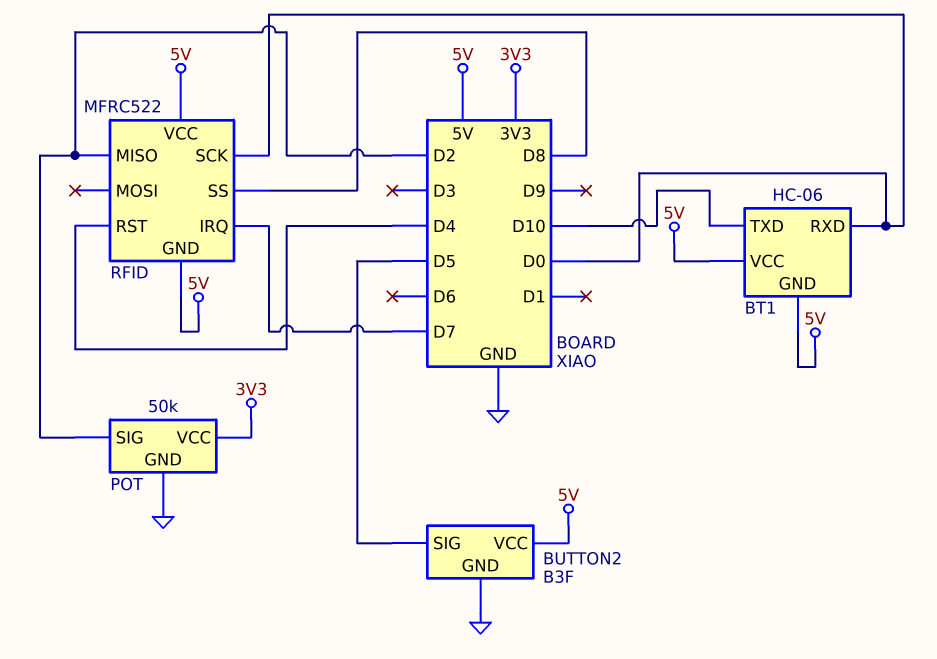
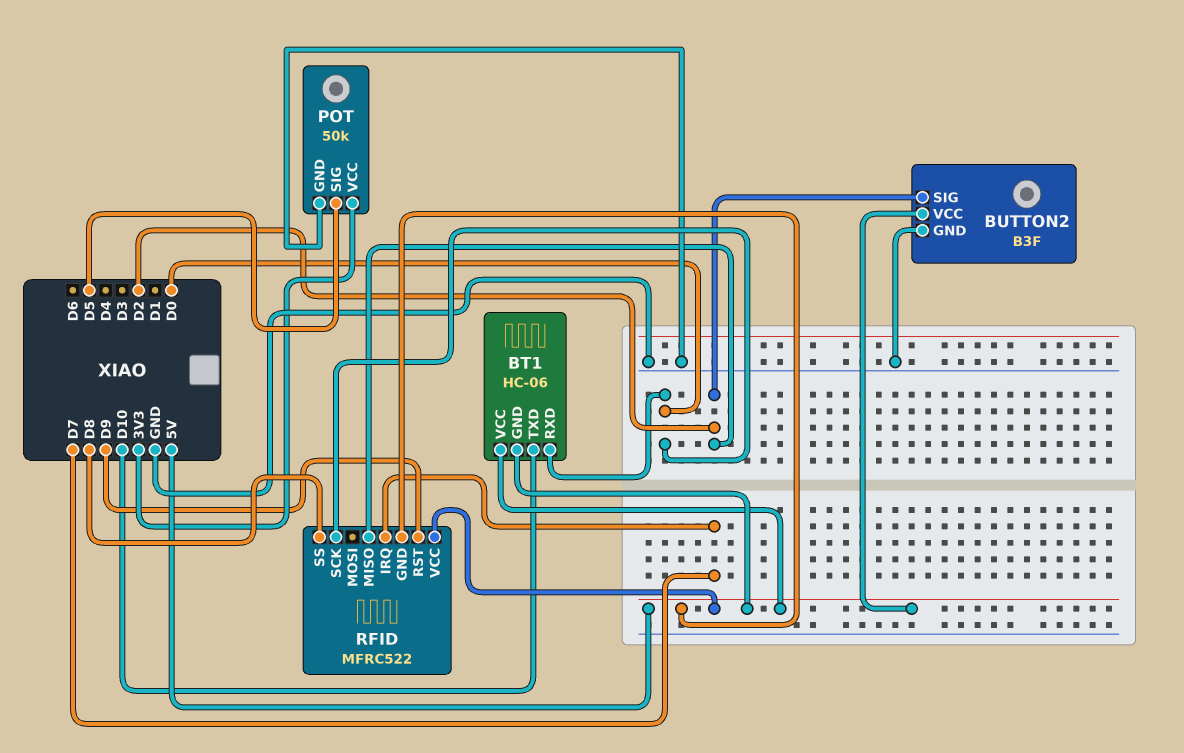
BUTTON2 pin SIG: D5 -> D2
POT pin SIG: D2 -> D5
RFID pin RST: D4 -> D9

